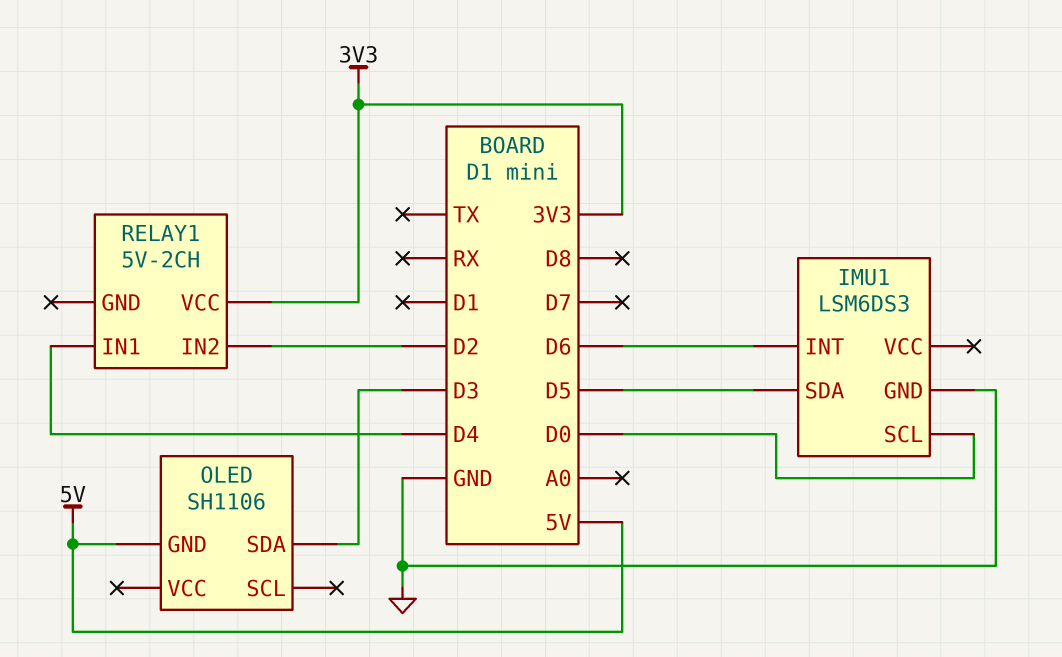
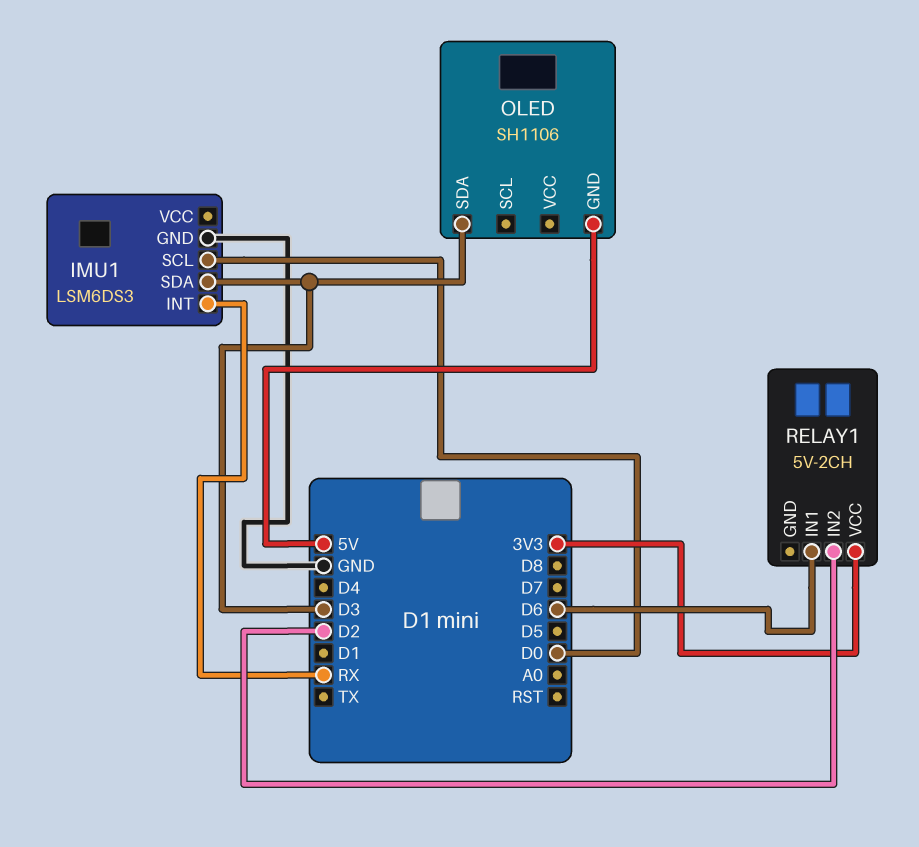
IMU1 pin INT: D6 -> RX
IMU1 pin SDA: D5 -> D3
RELAY1 pin IN1: D4 -> D6

